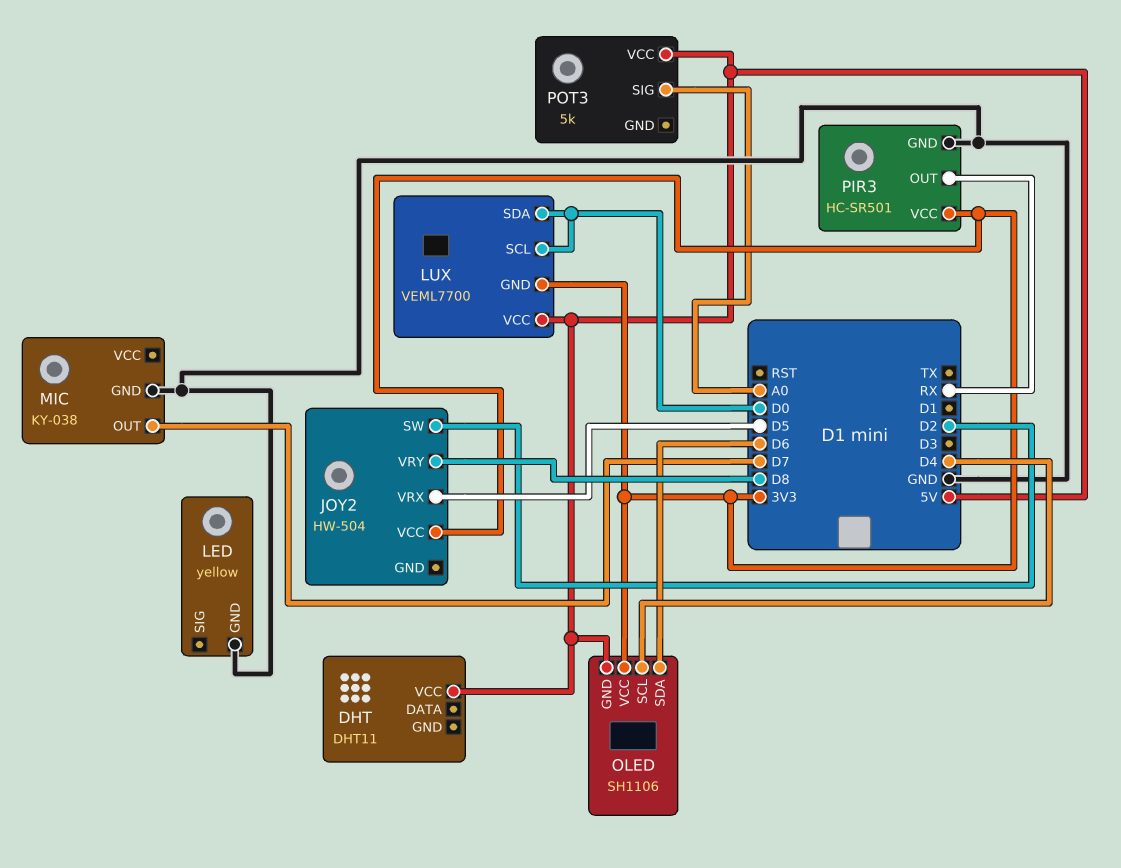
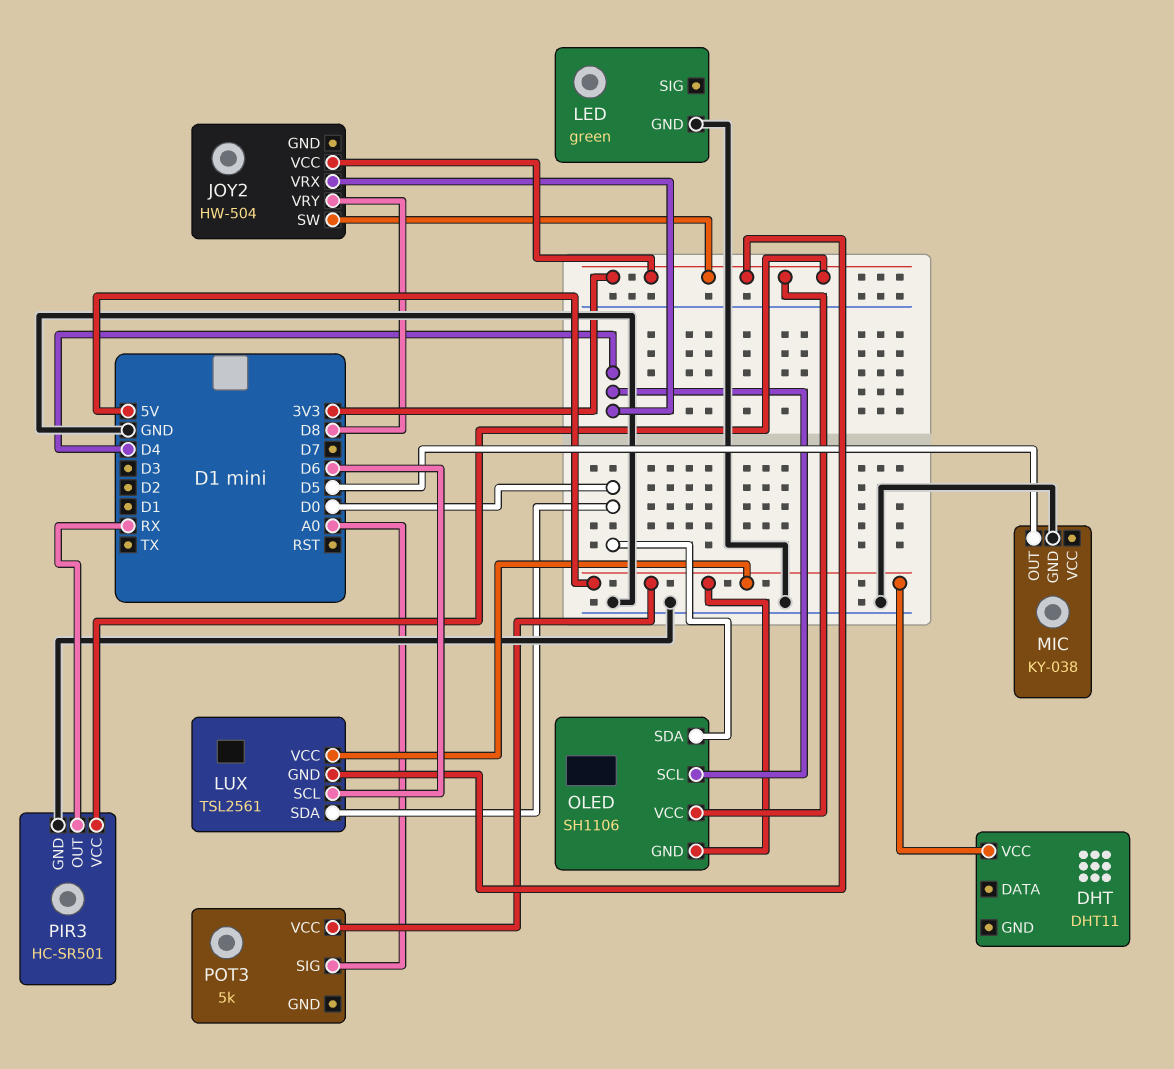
JOY2 pin SW: D2 -> 3V3
JOY2 pin VRX: D5 -> D4
LED: yellow -> green
LUX: VEML7700 -> TSL2561
LUX pin SCL: D0 -> D6
MIC pin OUT: D7 -> D5
OLED pin SDA: D6 -> D0

